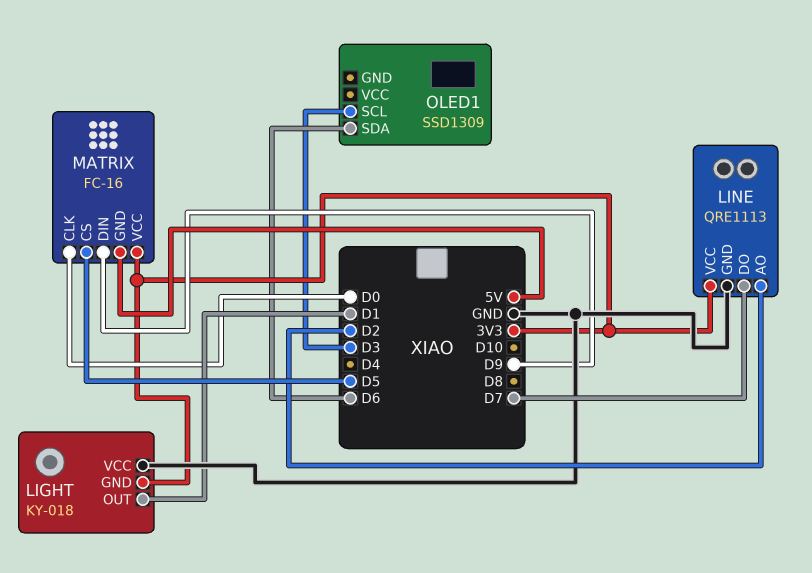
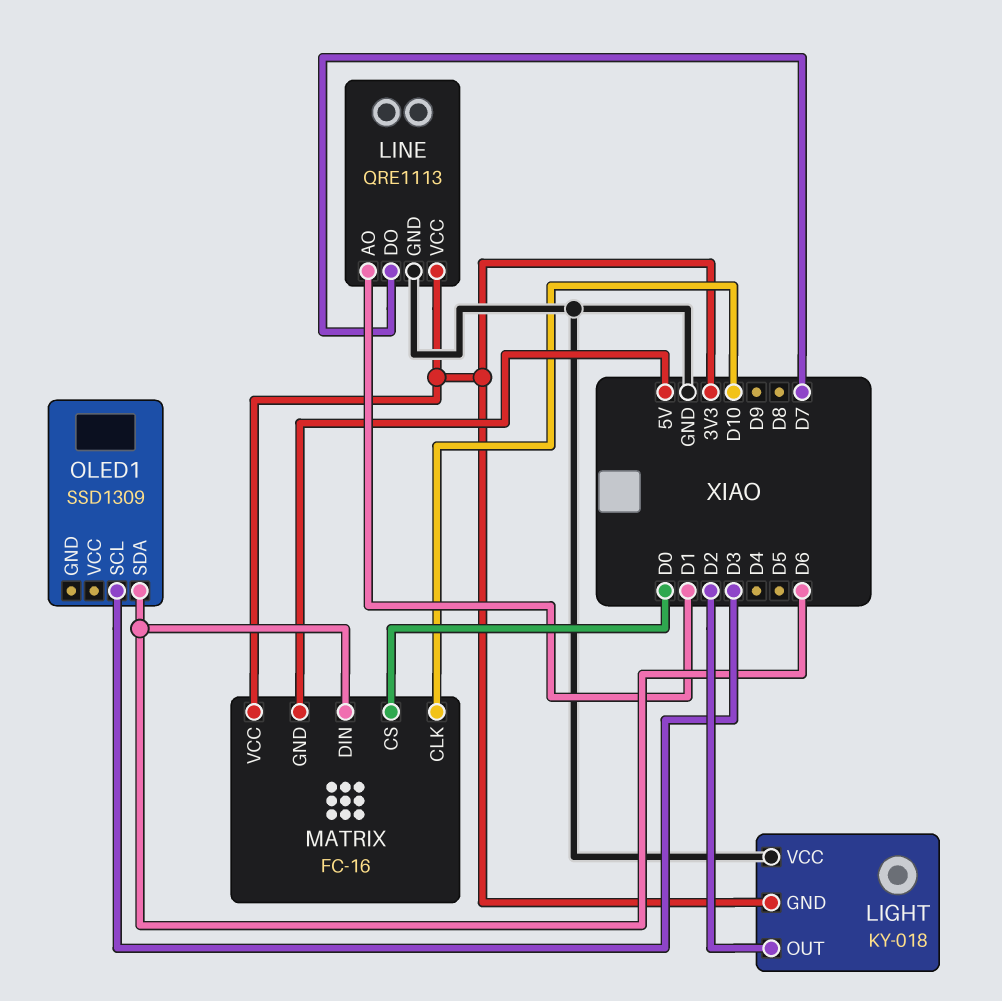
LIGHT pin OUT: D1 -> D2
LINE pin AO: D2 -> D1
MATRIX pin CLK: D0 -> D10
MATRIX pin CS: D5 -> D0
MATRIX pin DIN: D9 -> D6

